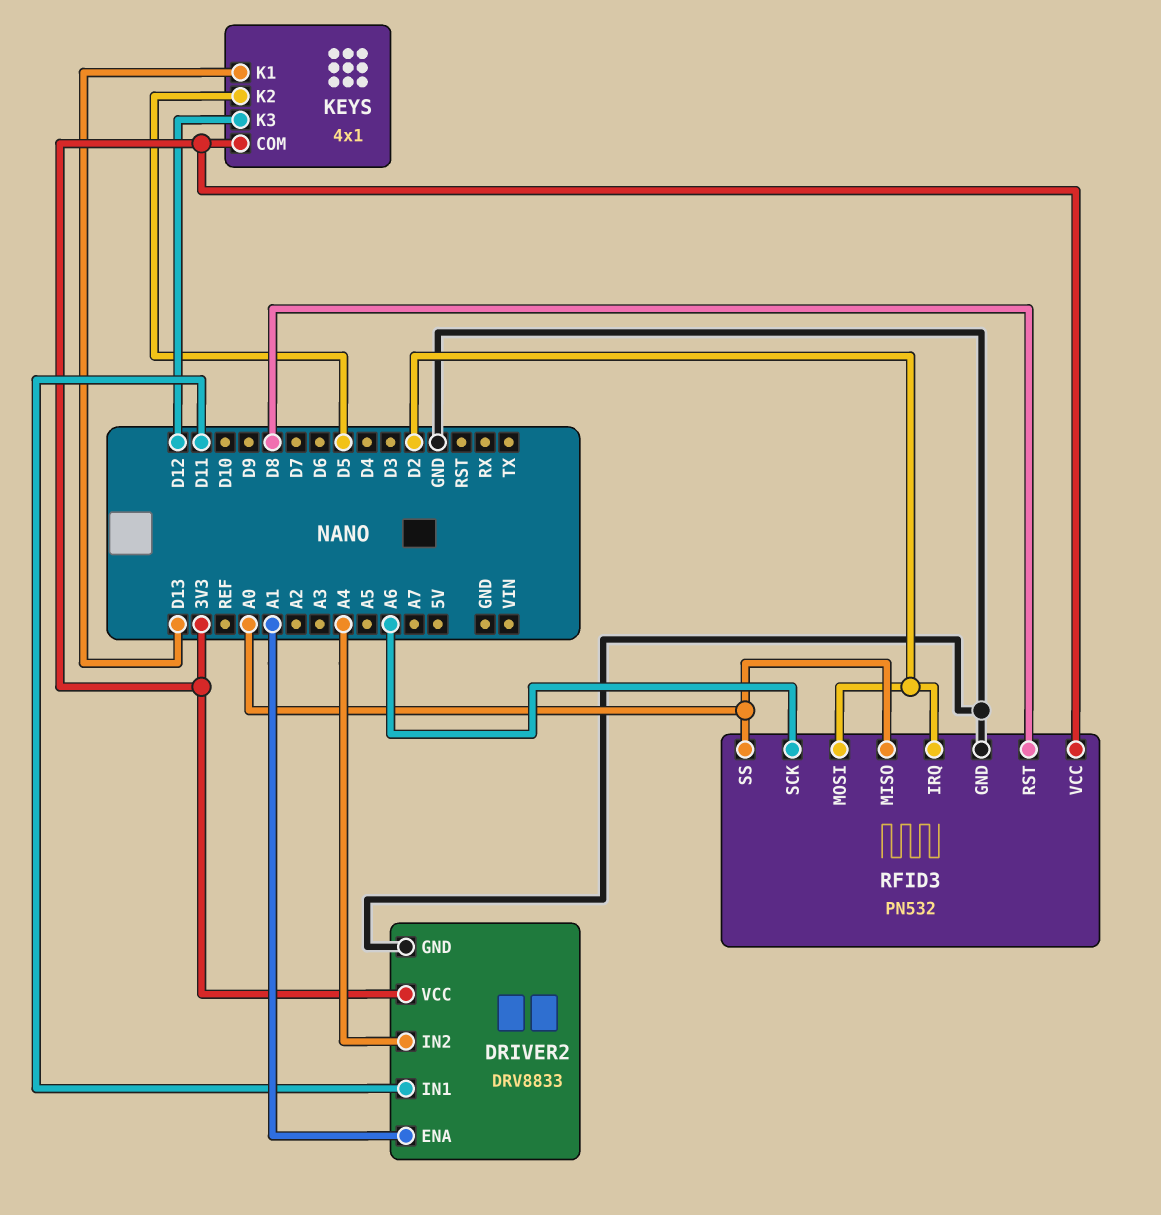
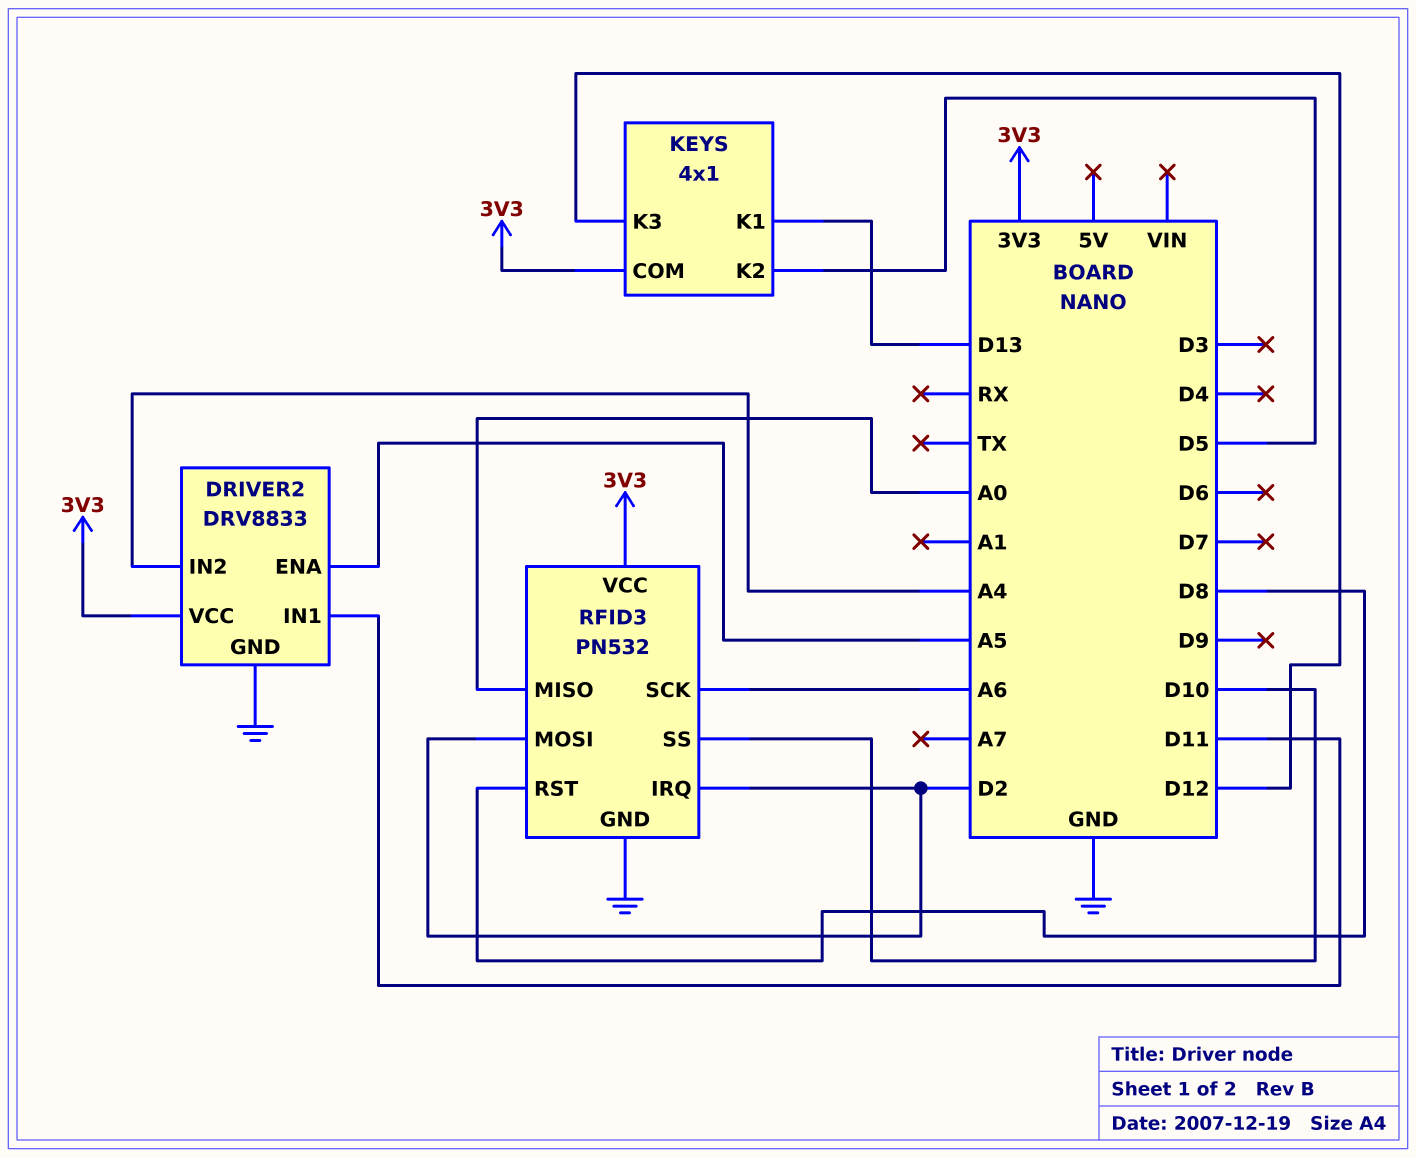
DRIVER2 pin ENA: A1 -> A5
RFID3 pin SS: A0 -> D10

